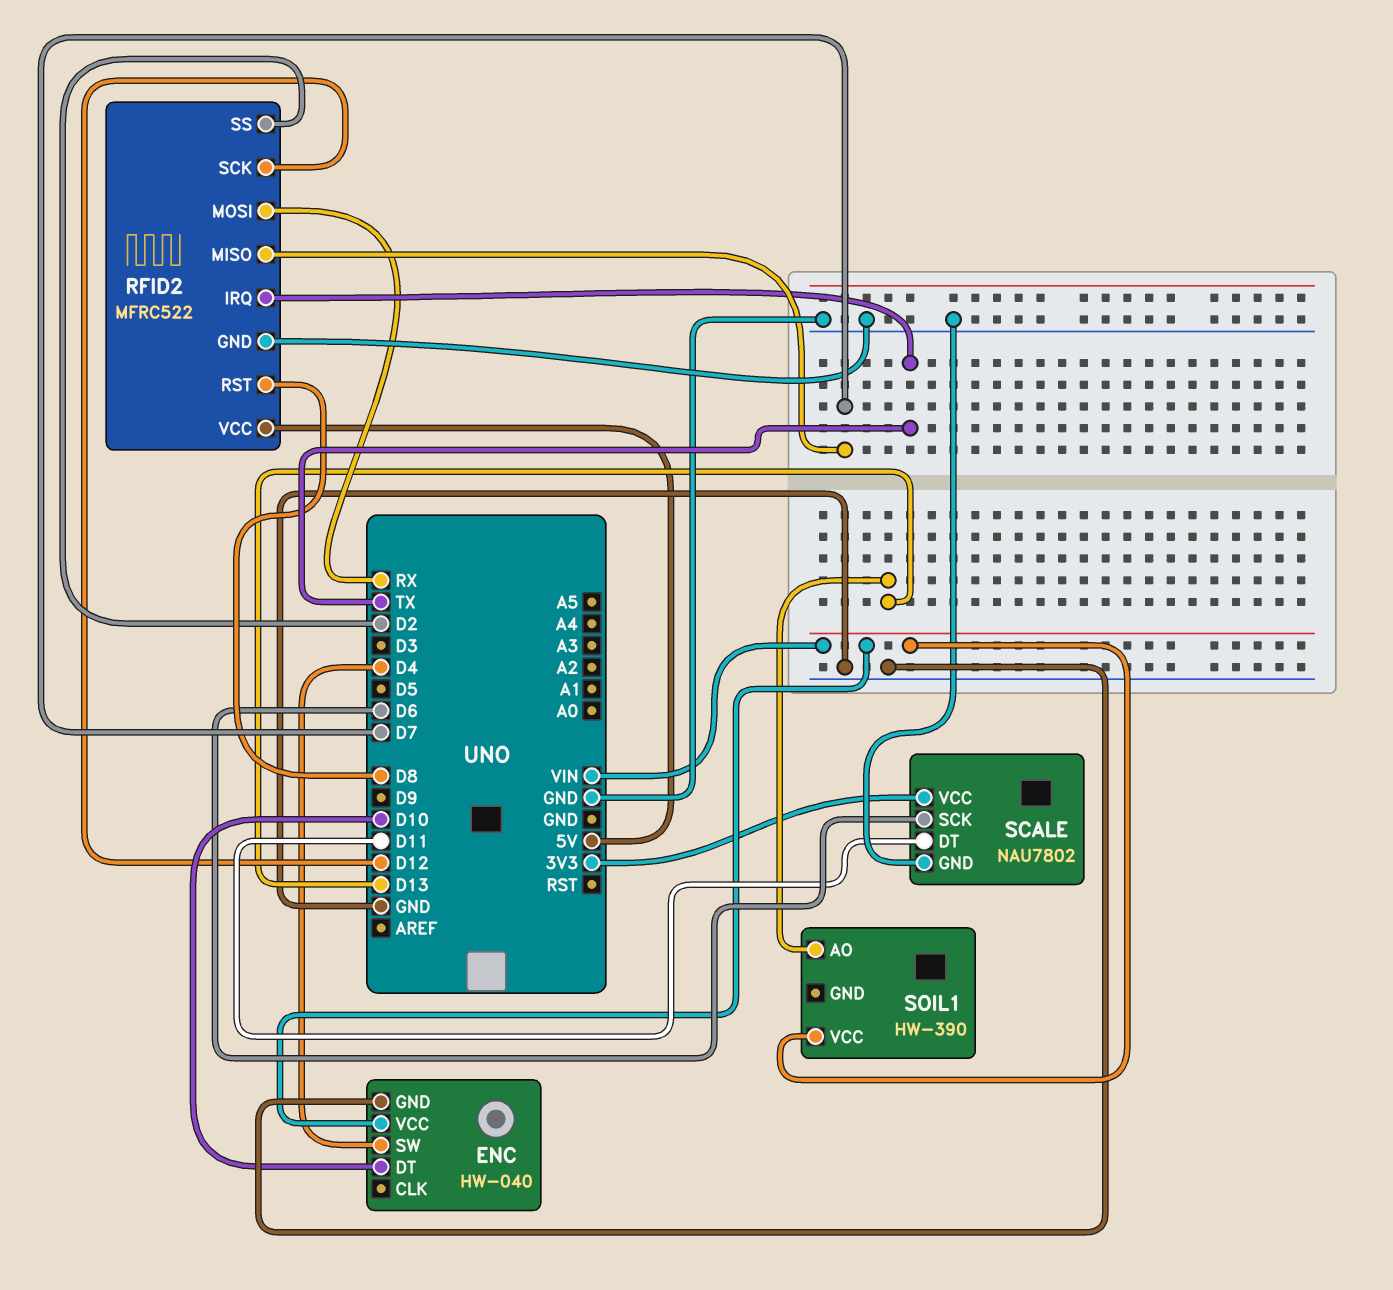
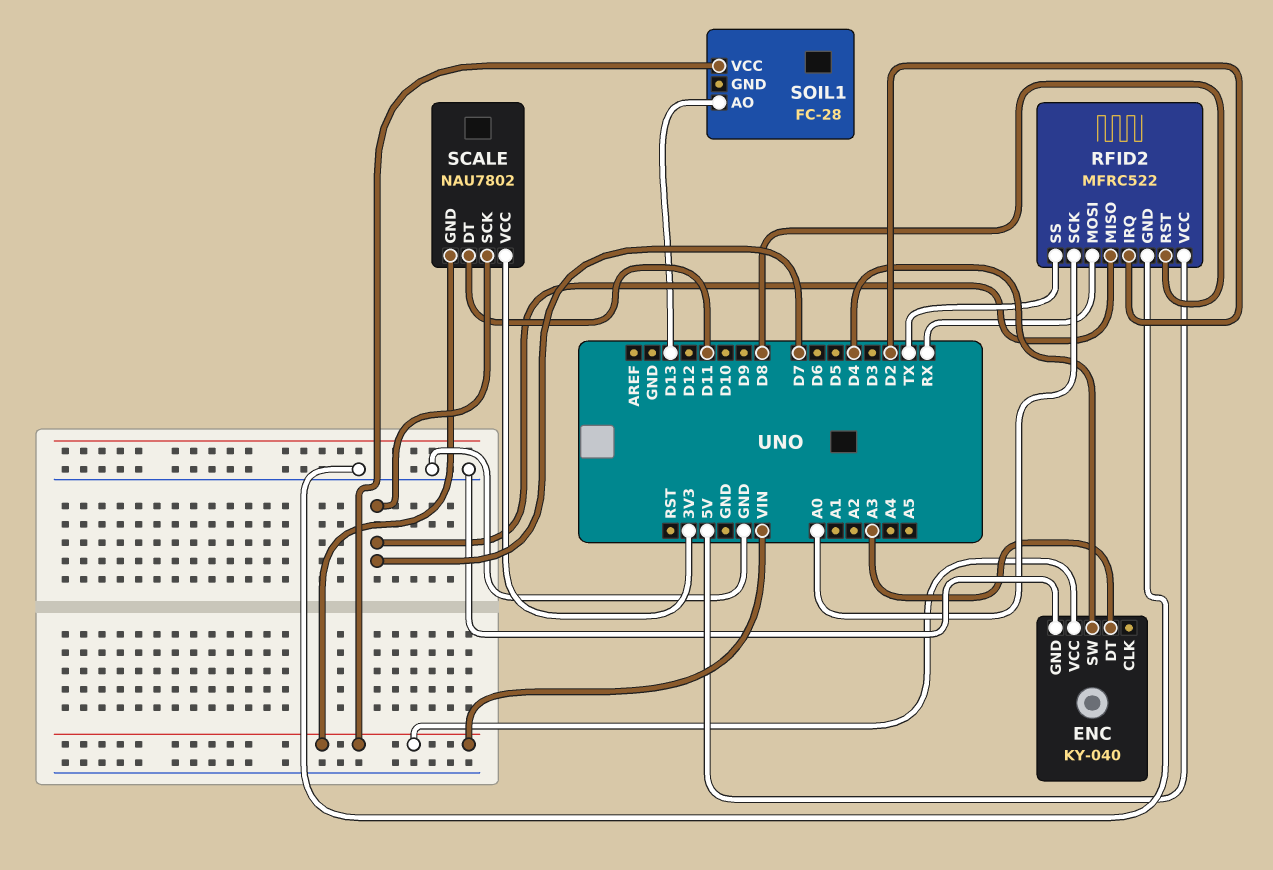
ENC: HW-040 -> KY-040
ENC pin DT: D10 -> A3
RFID2 pin IRQ: TX -> D2
RFID2 pin SCK: D12 -> A0
RFID2 pin SS: D2 -> TX
SCALE pin GND: GND -> VIN
SCALE pin SCK: D6 -> D7
SOIL1: HW-390 -> FC-28

